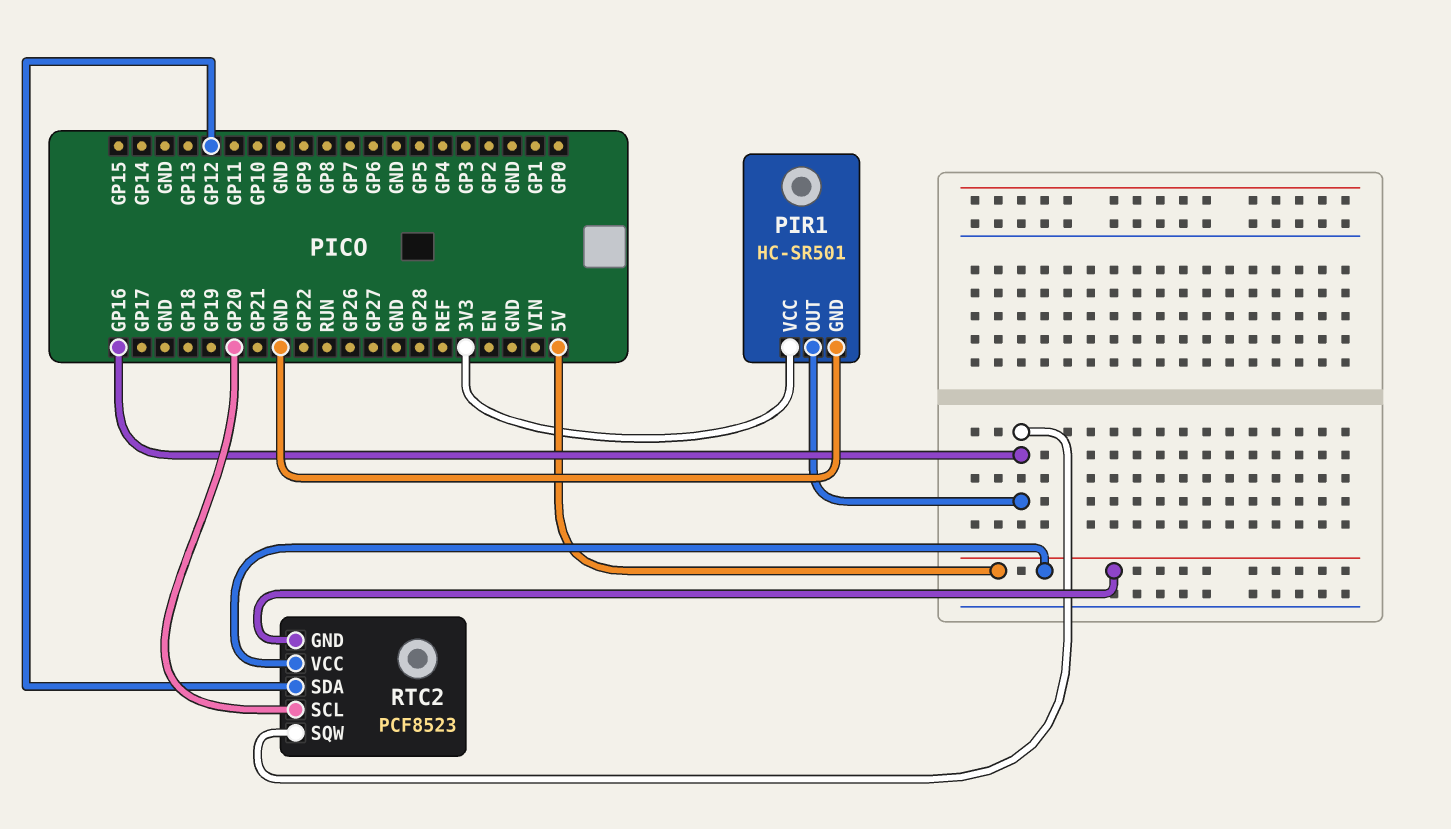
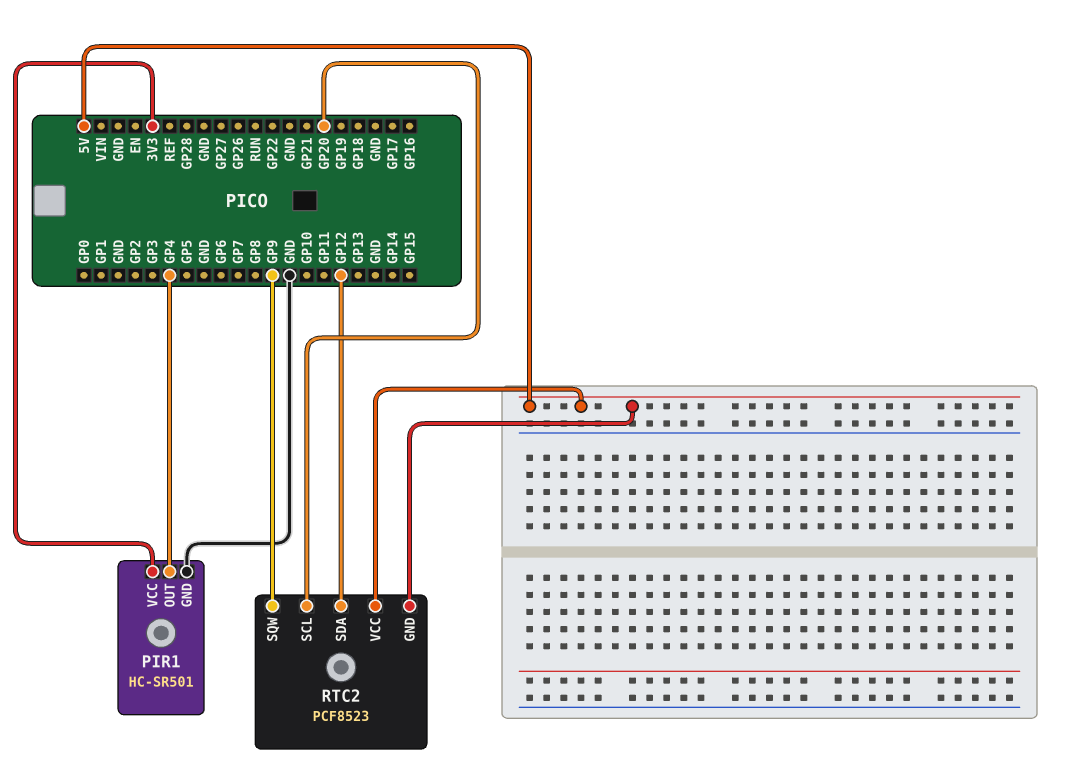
PIR1 pin OUT: GP16 -> GP4
RTC2 pin SQW: GP16 -> GP9

